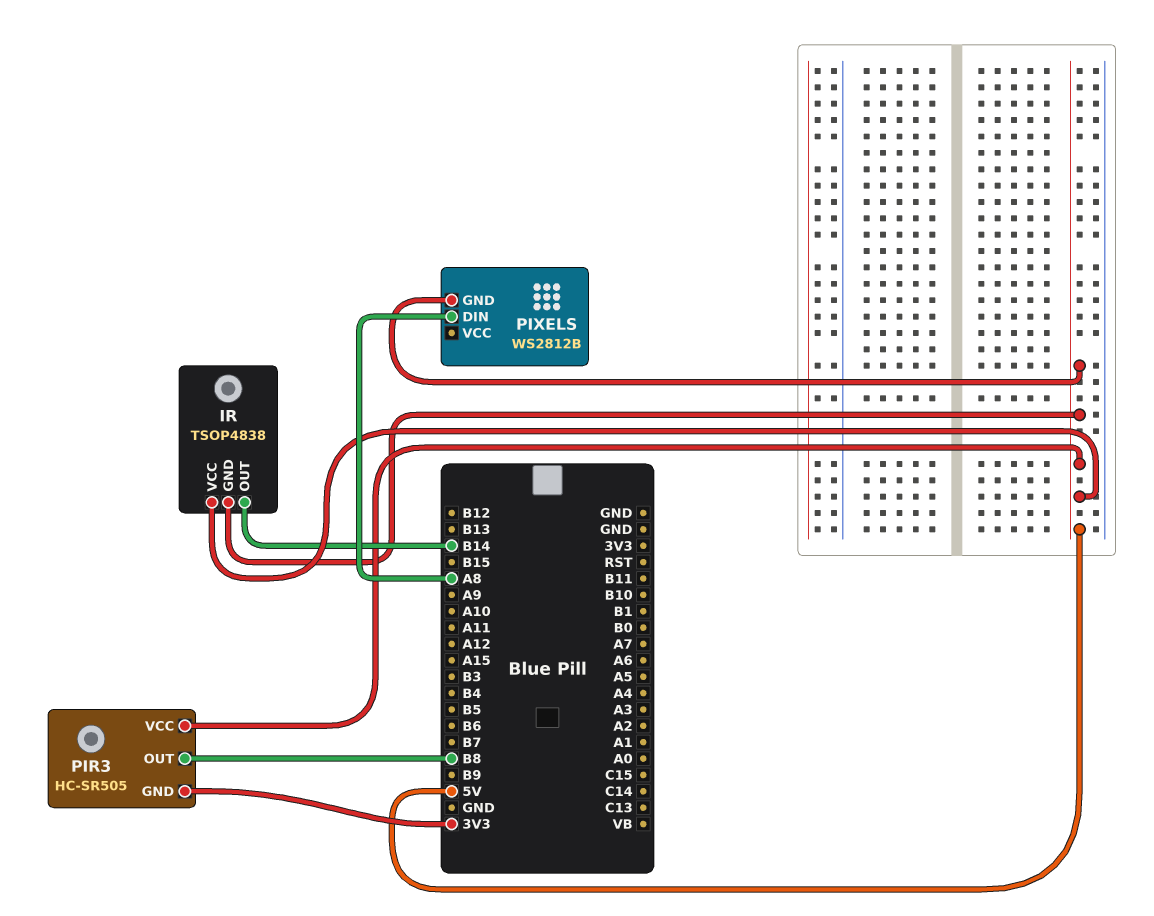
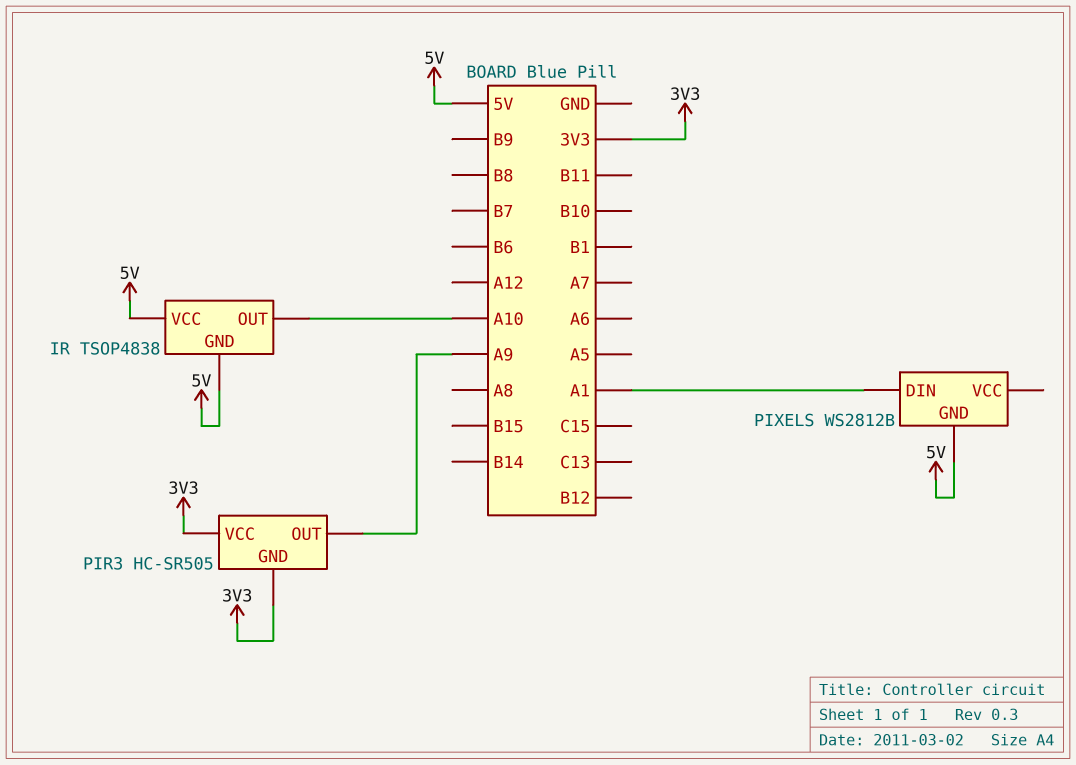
IR pin OUT: B14 -> A10
PIR3 pin OUT: B8 -> A9
PIR3 pin VCC: 5V -> 3V3
PIXELS pin DIN: A8 -> A1

